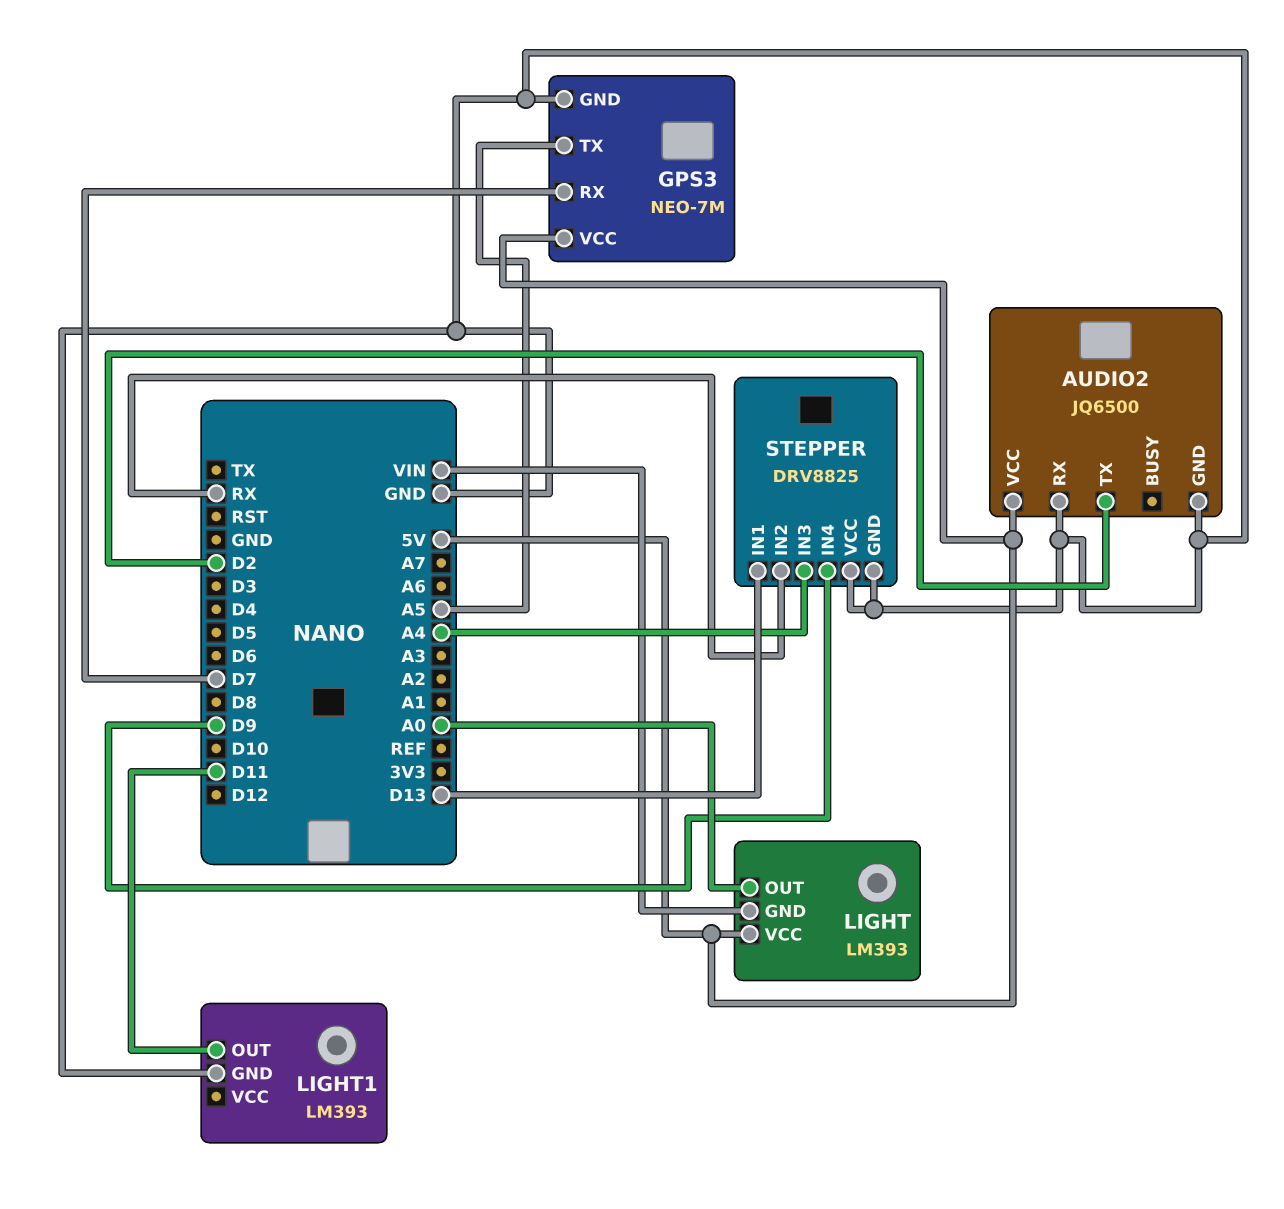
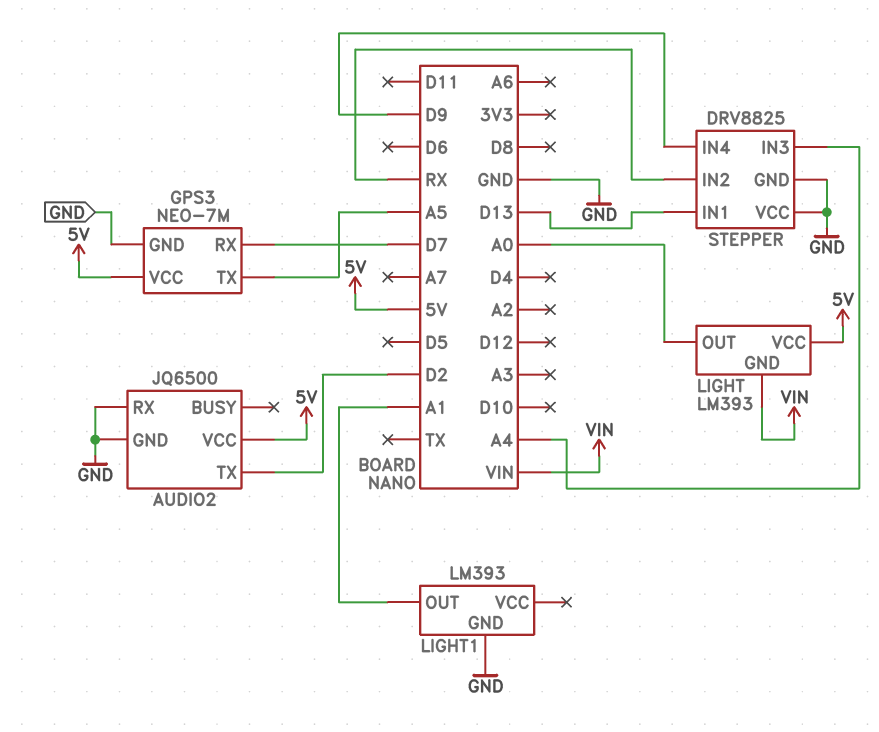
LIGHT1 pin OUT: D11 -> A1

